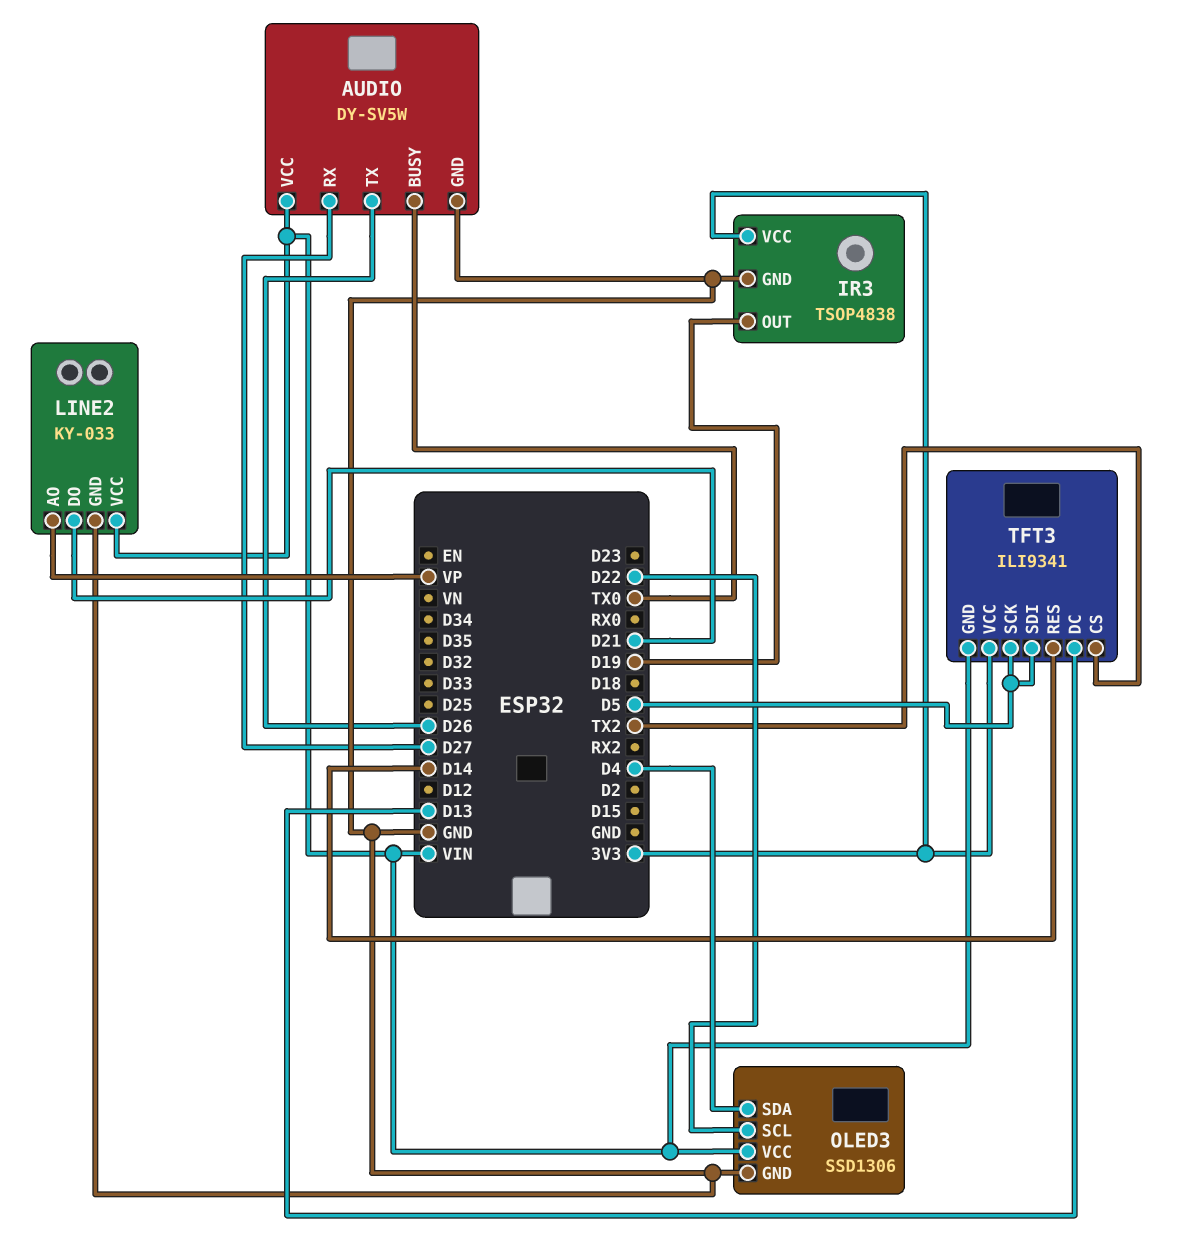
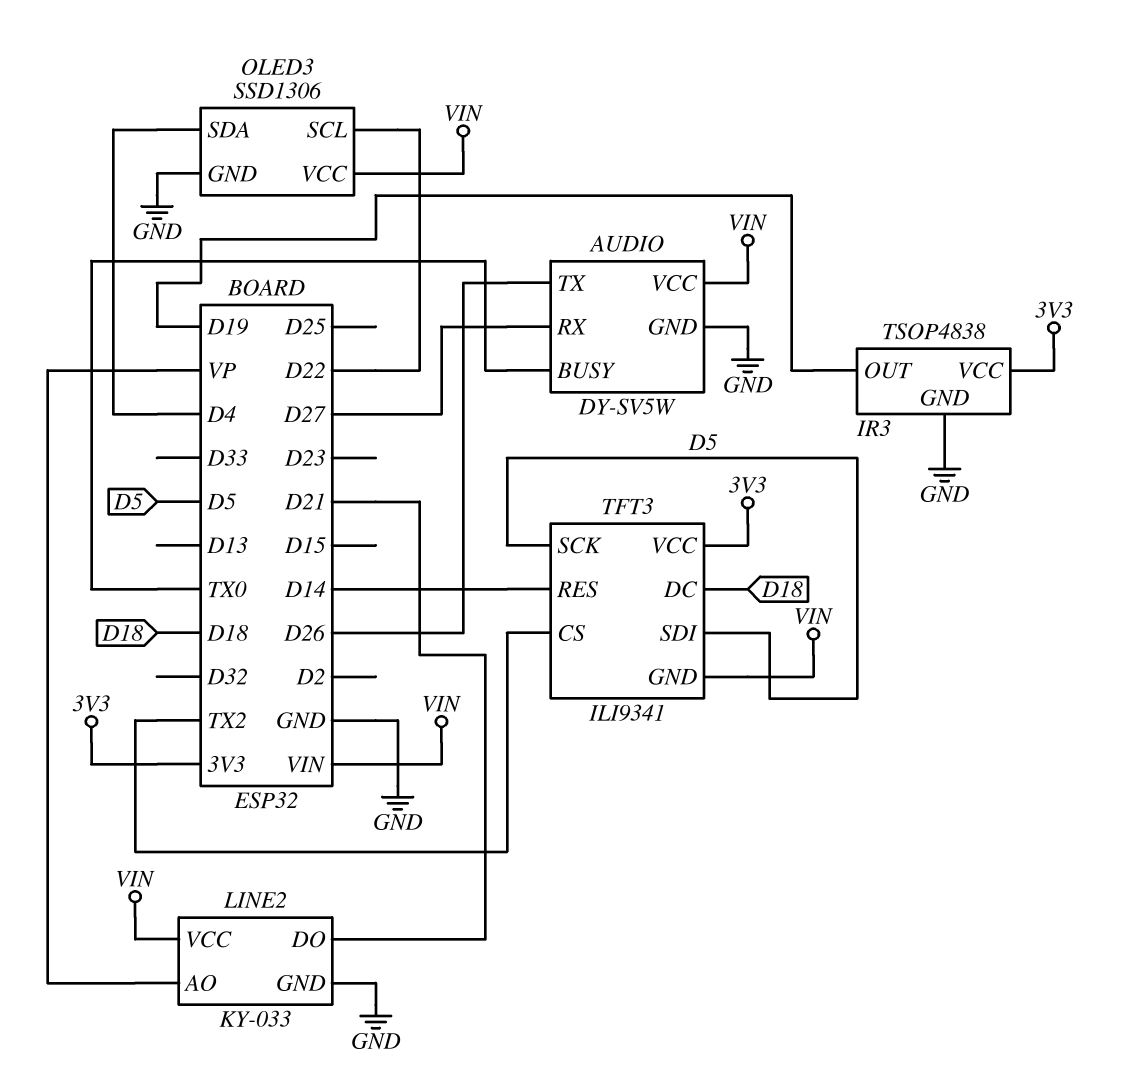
TFT3 pin DC: D13 -> D18

